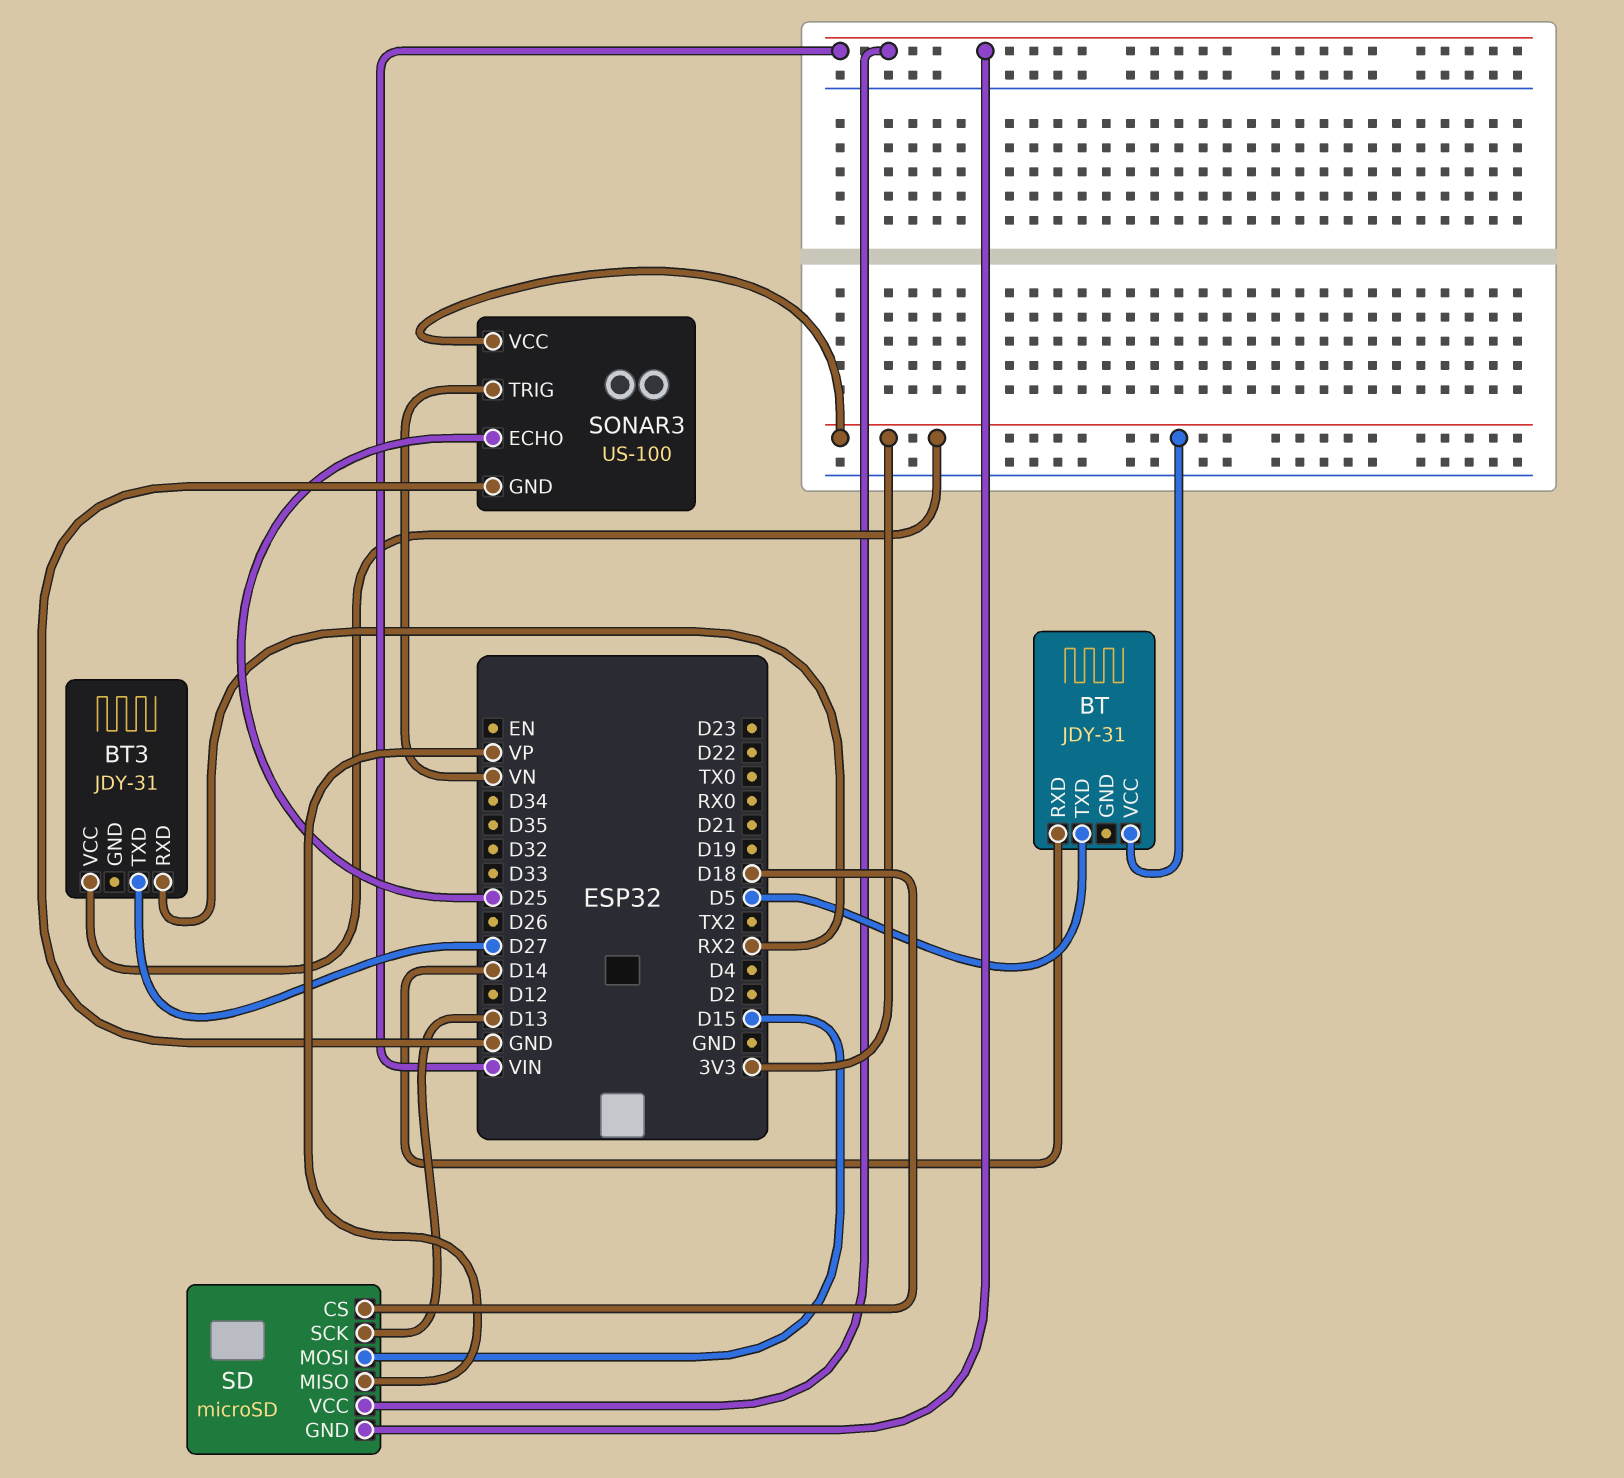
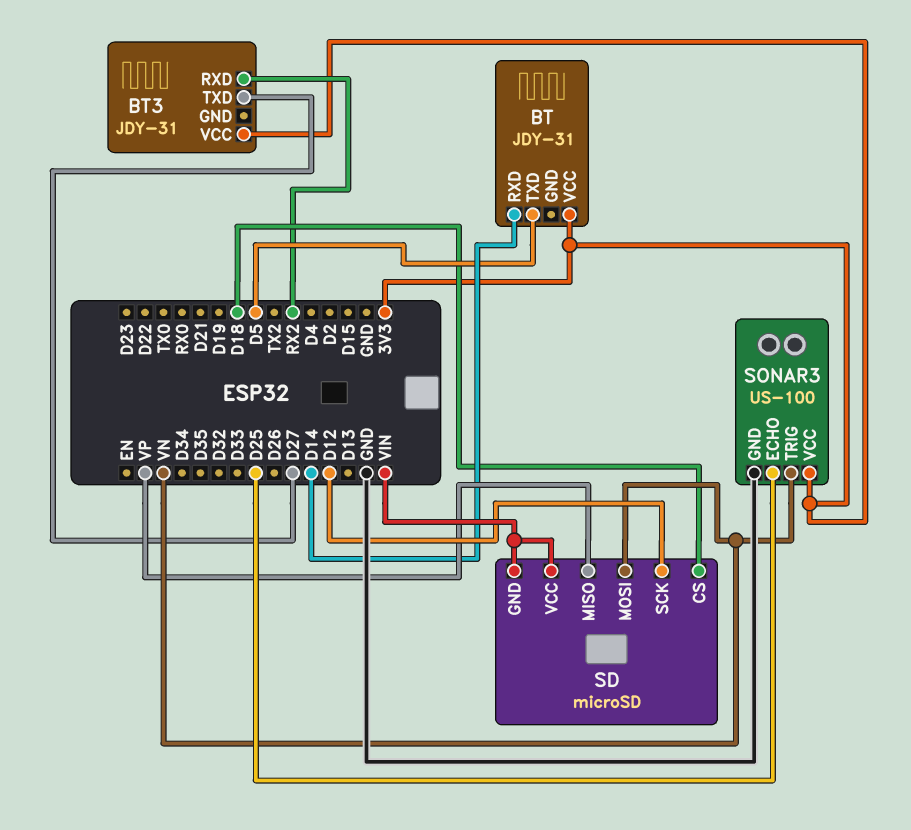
SD pin MOSI: D15 -> VN
SD pin SCK: D13 -> D12

